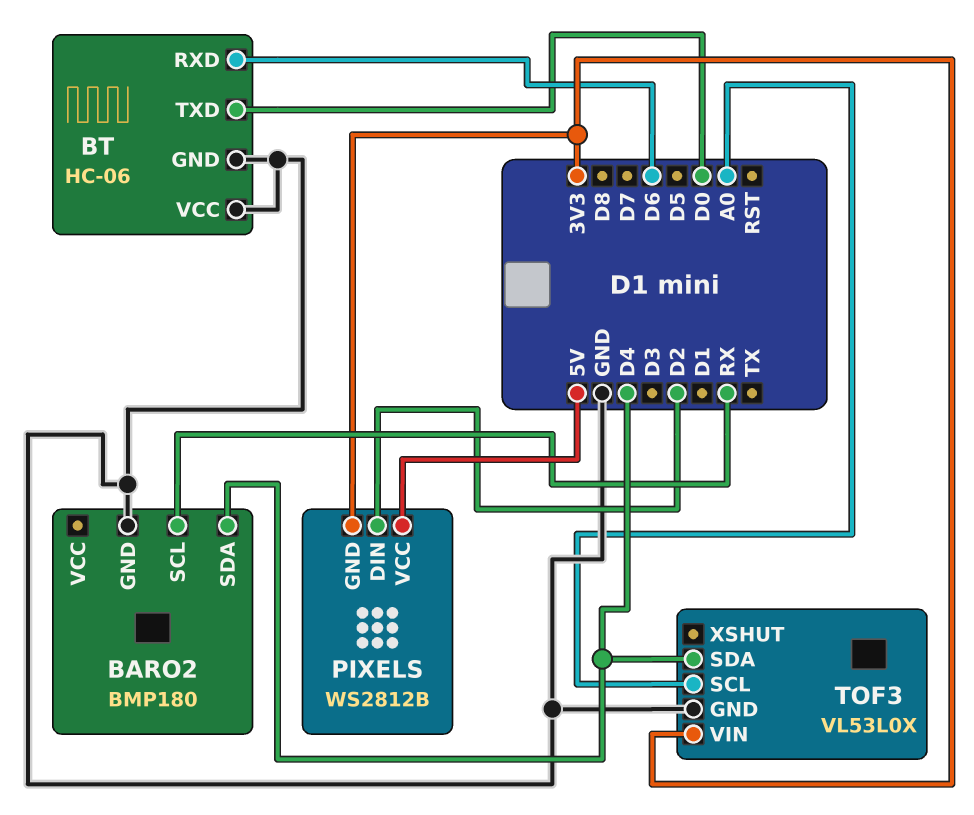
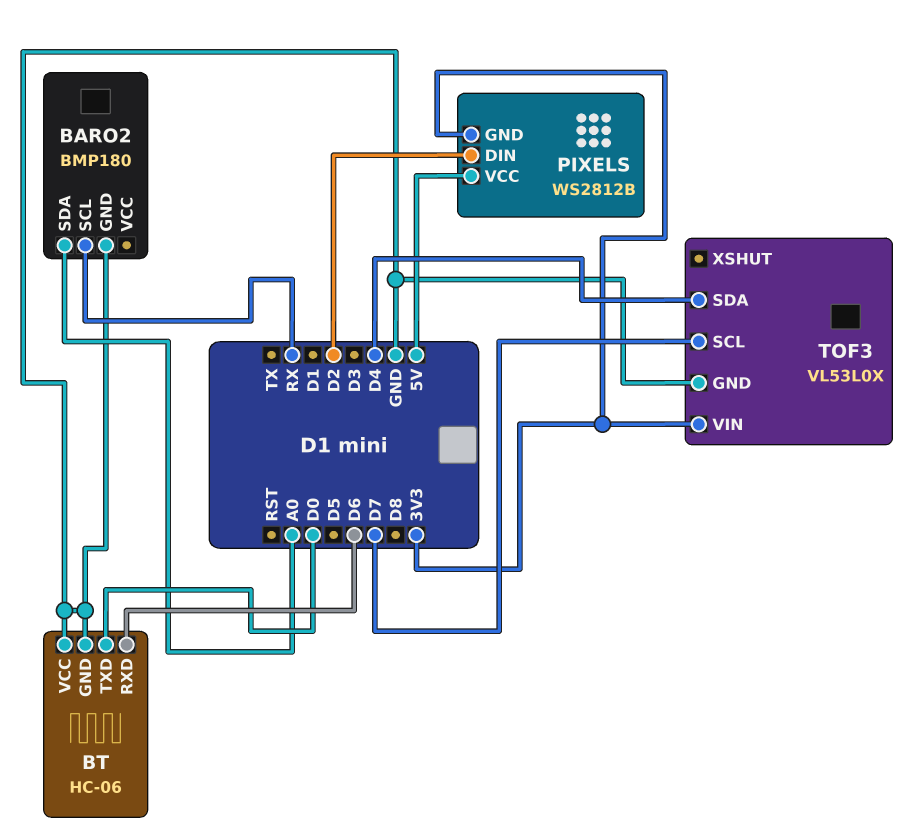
BARO2 pin SDA: D4 -> A0
TOF3 pin SCL: A0 -> D7

